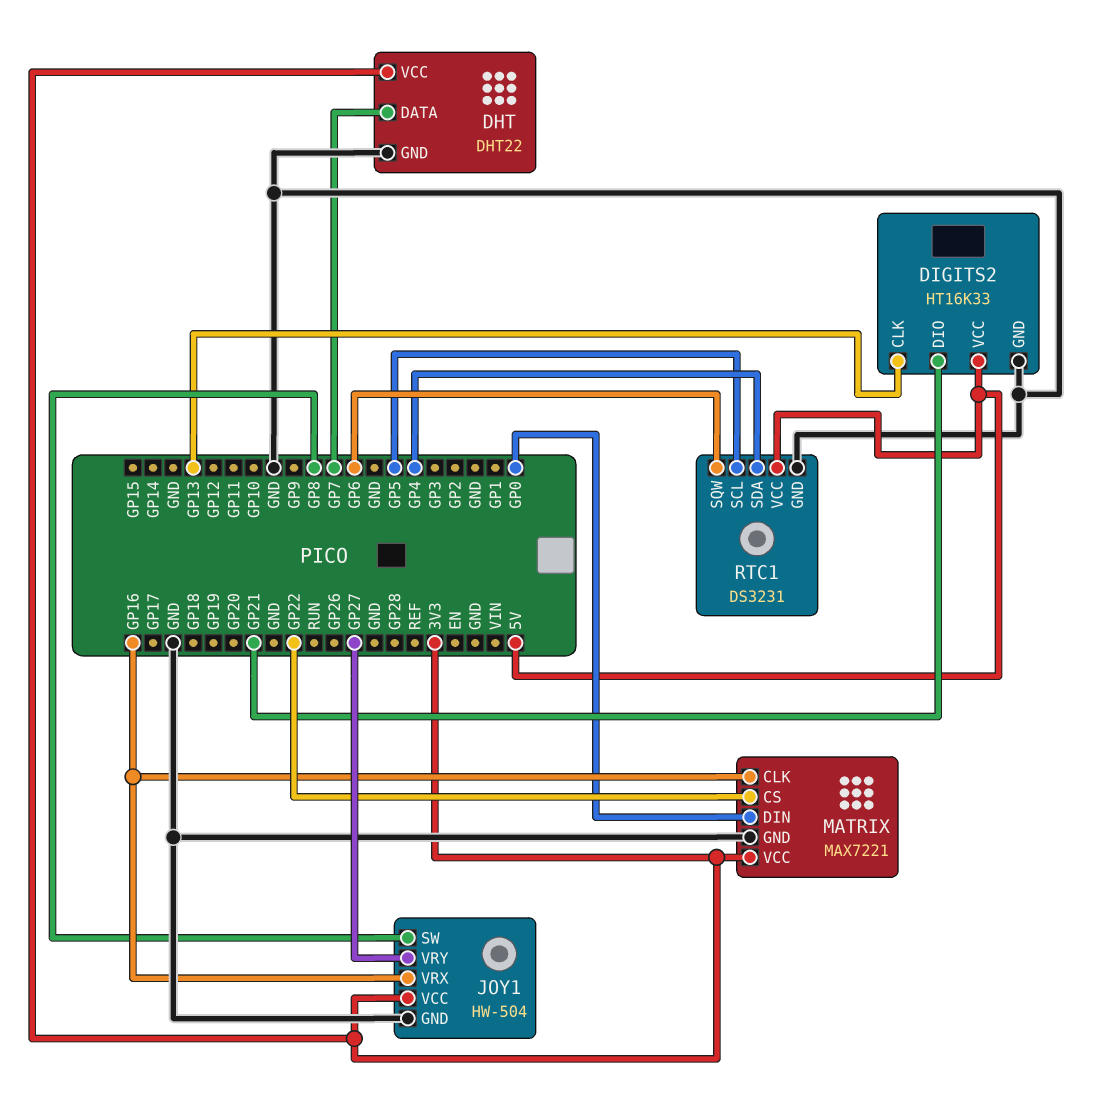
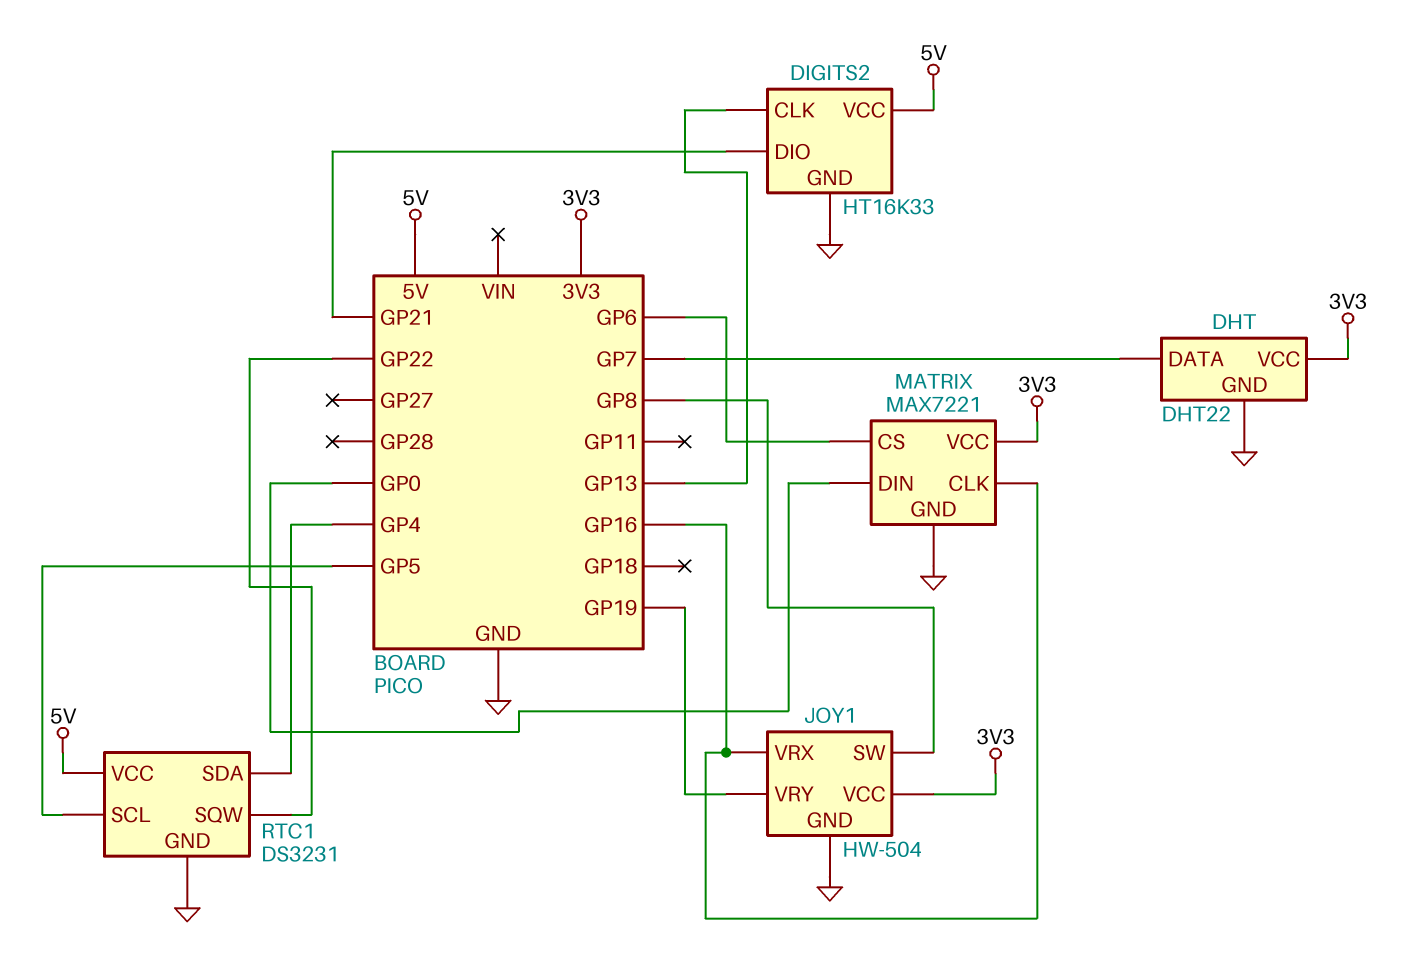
JOY1 pin VRY: GP27 -> GP19
MATRIX pin CS: GP22 -> GP6
RTC1 pin SQW: GP6 -> GP22

